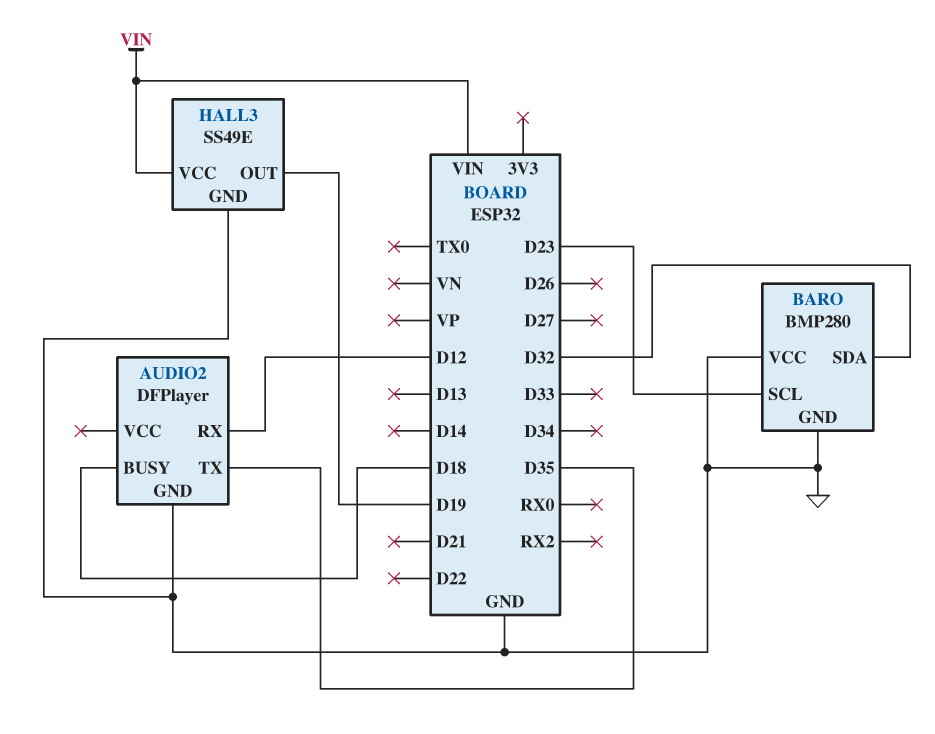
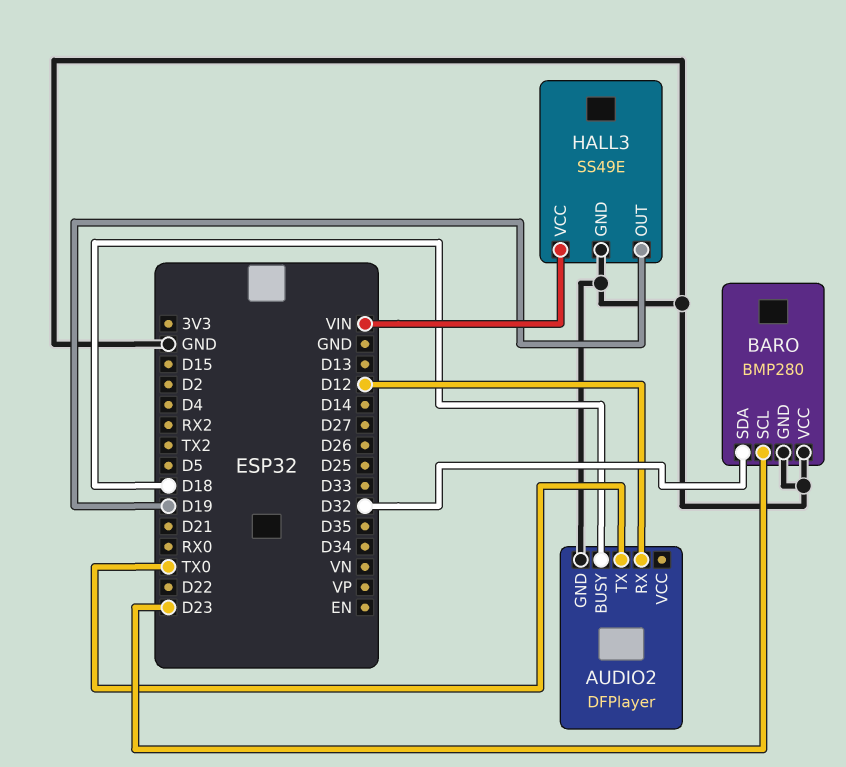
AUDIO2 pin TX: D35 -> TX0

